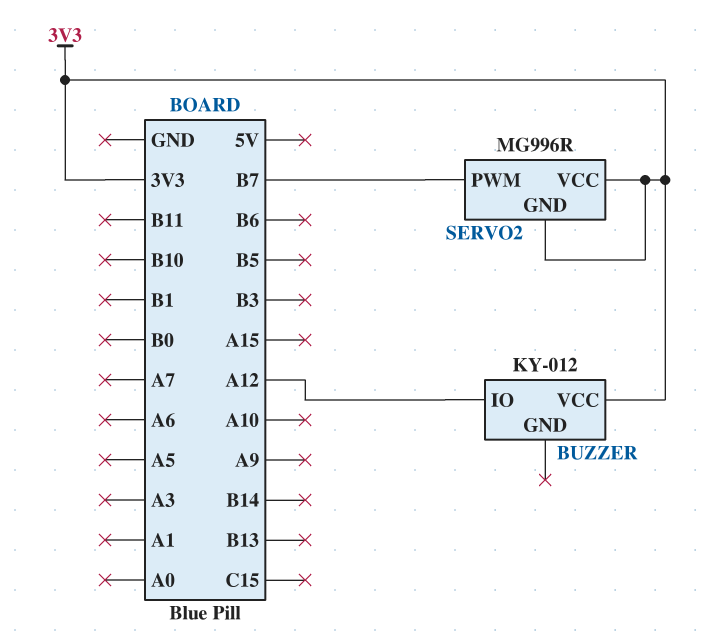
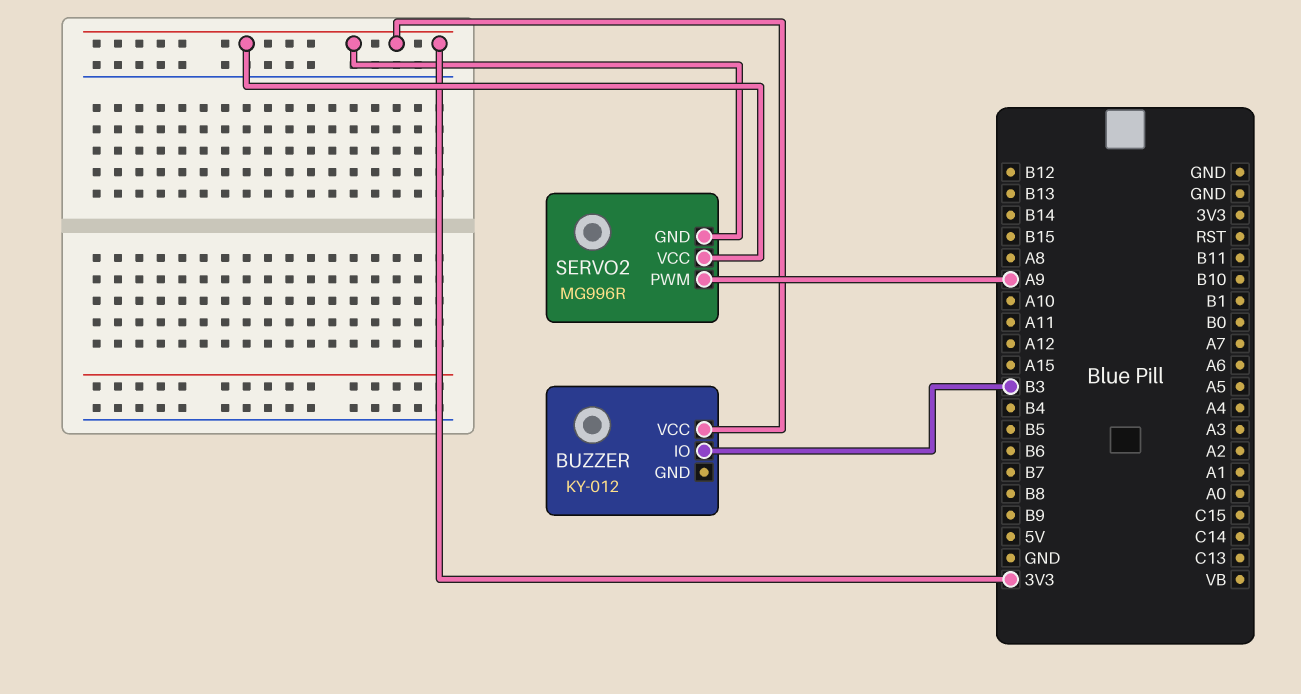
BUZZER pin IO: A12 -> B3
SERVO2 pin PWM: B7 -> A9

